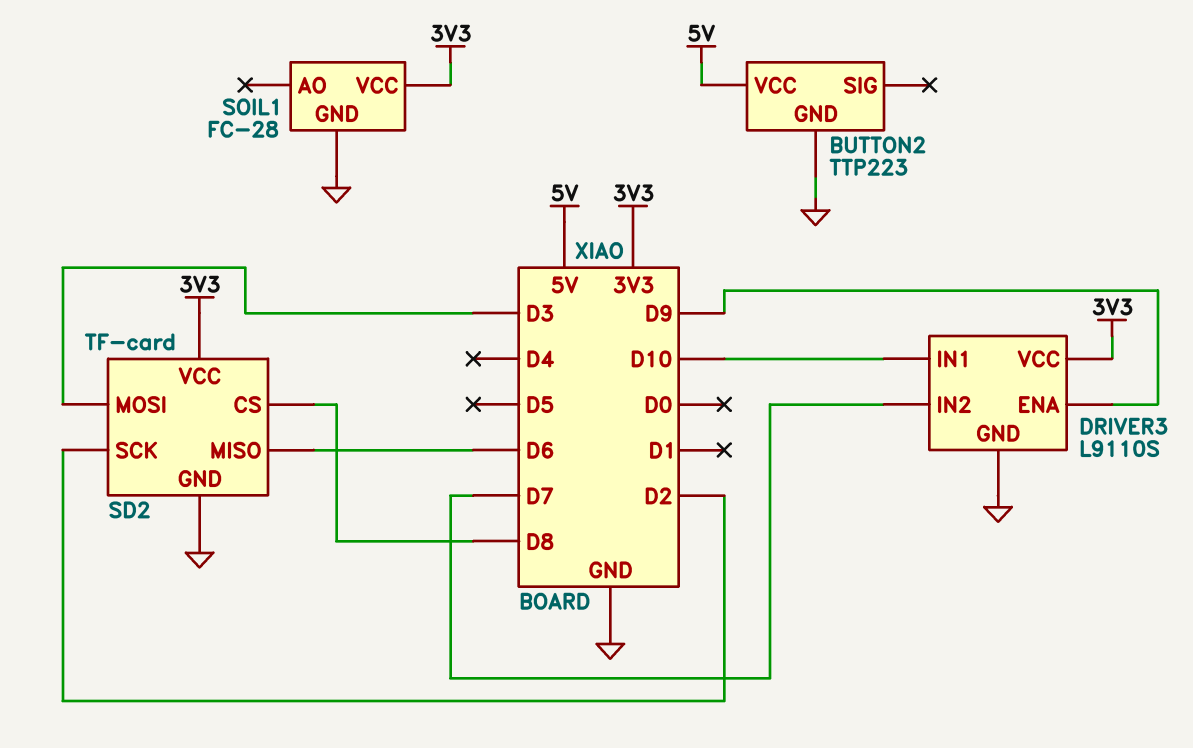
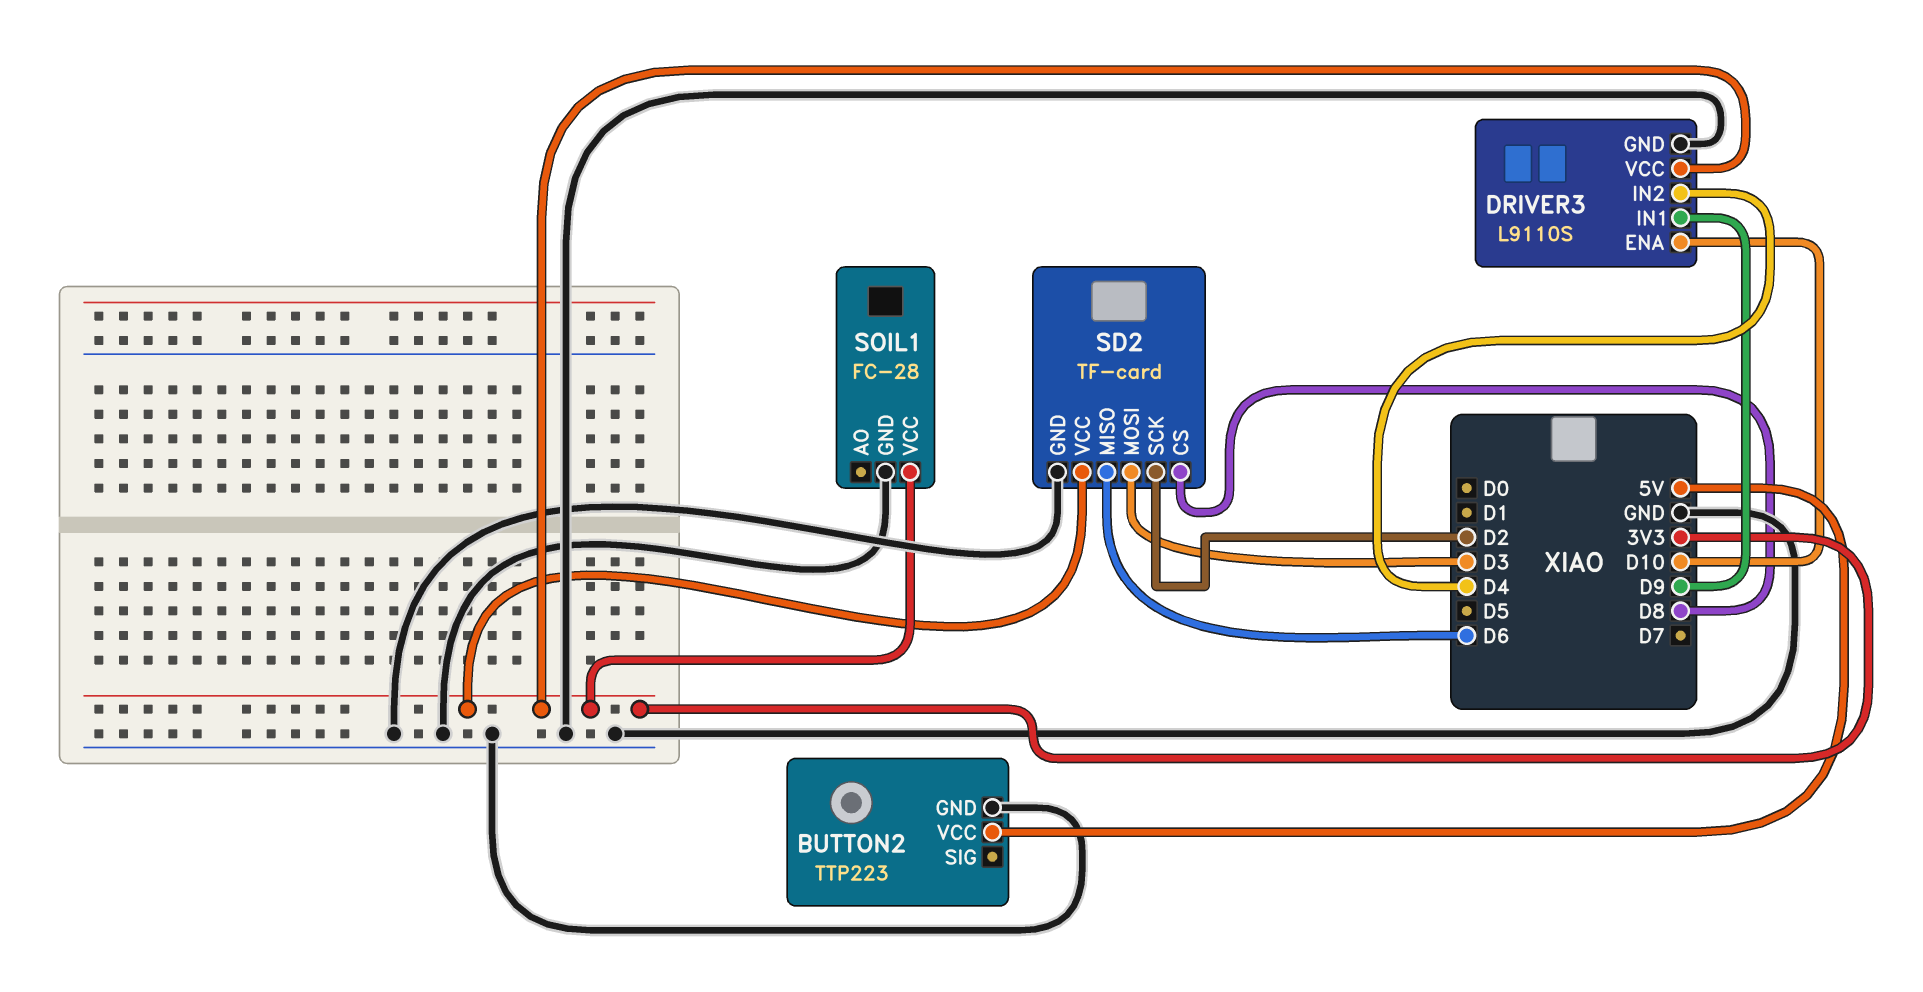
DRIVER3 pin ENA: D9 -> D10
DRIVER3 pin IN1: D10 -> D9
DRIVER3 pin IN2: D7 -> D4

